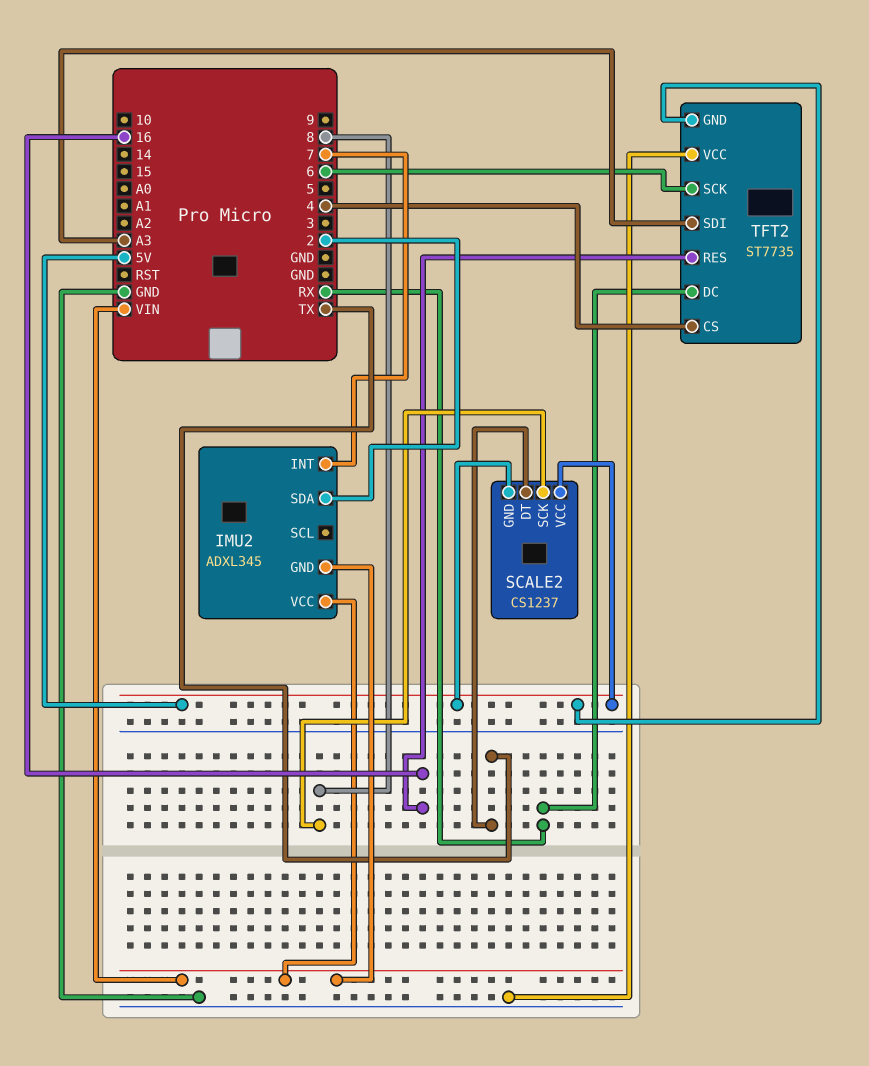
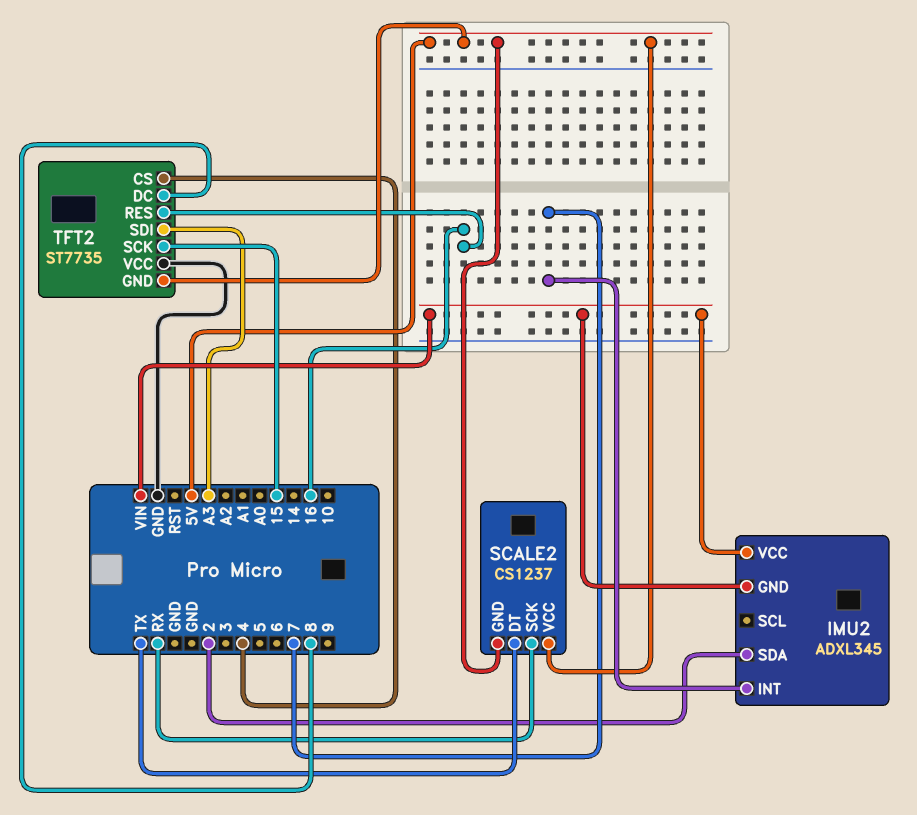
SCALE2 pin SCK: 8 -> RX
TFT2 pin DC: RX -> 8
TFT2 pin SCK: 6 -> 15

